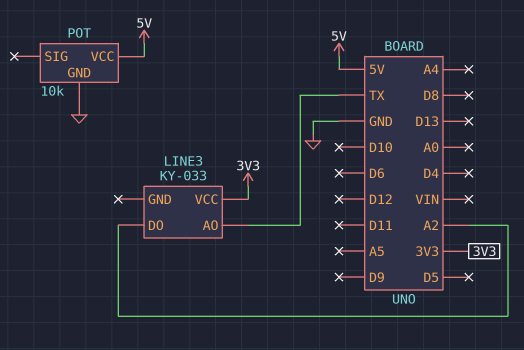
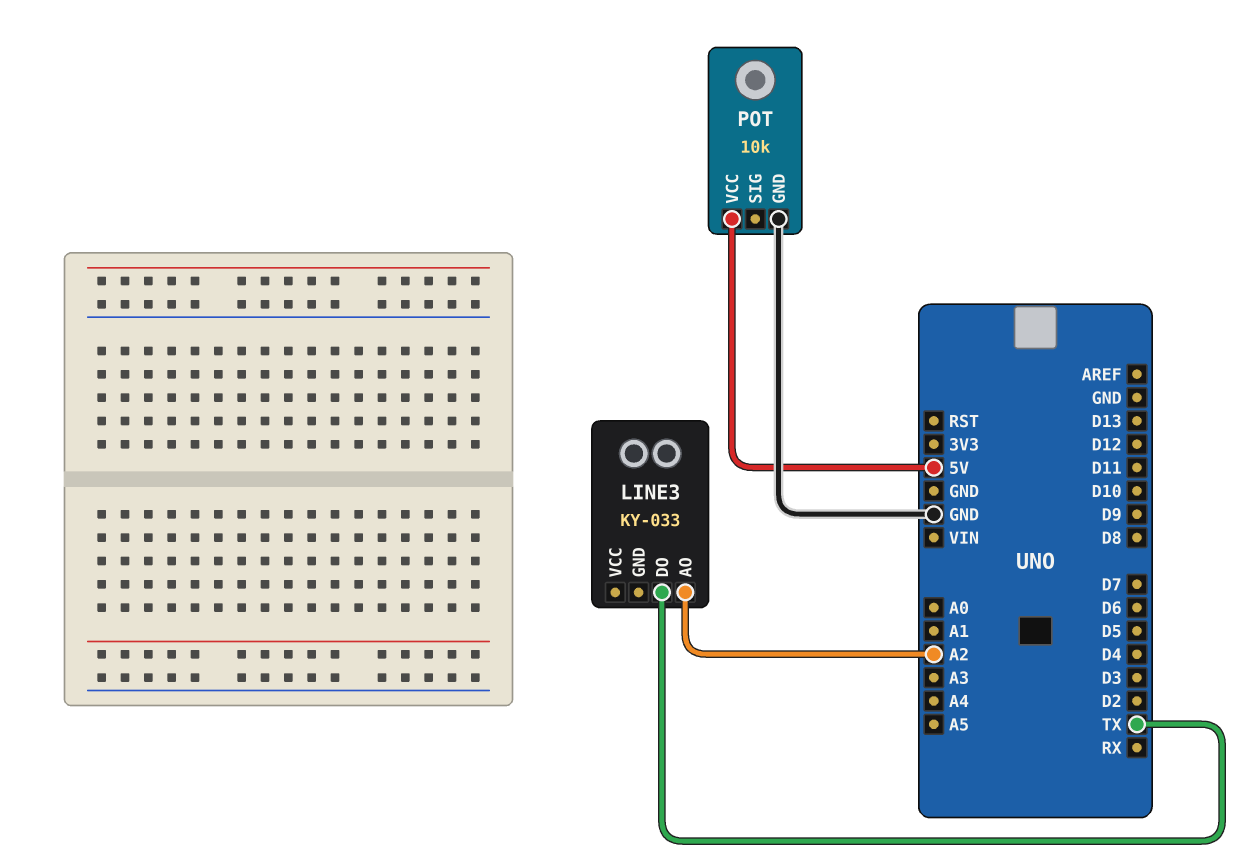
LINE3 pin AO: TX -> A2
LINE3 pin DO: A2 -> TX
LINE3 pin VCC: 3V3 -> none

